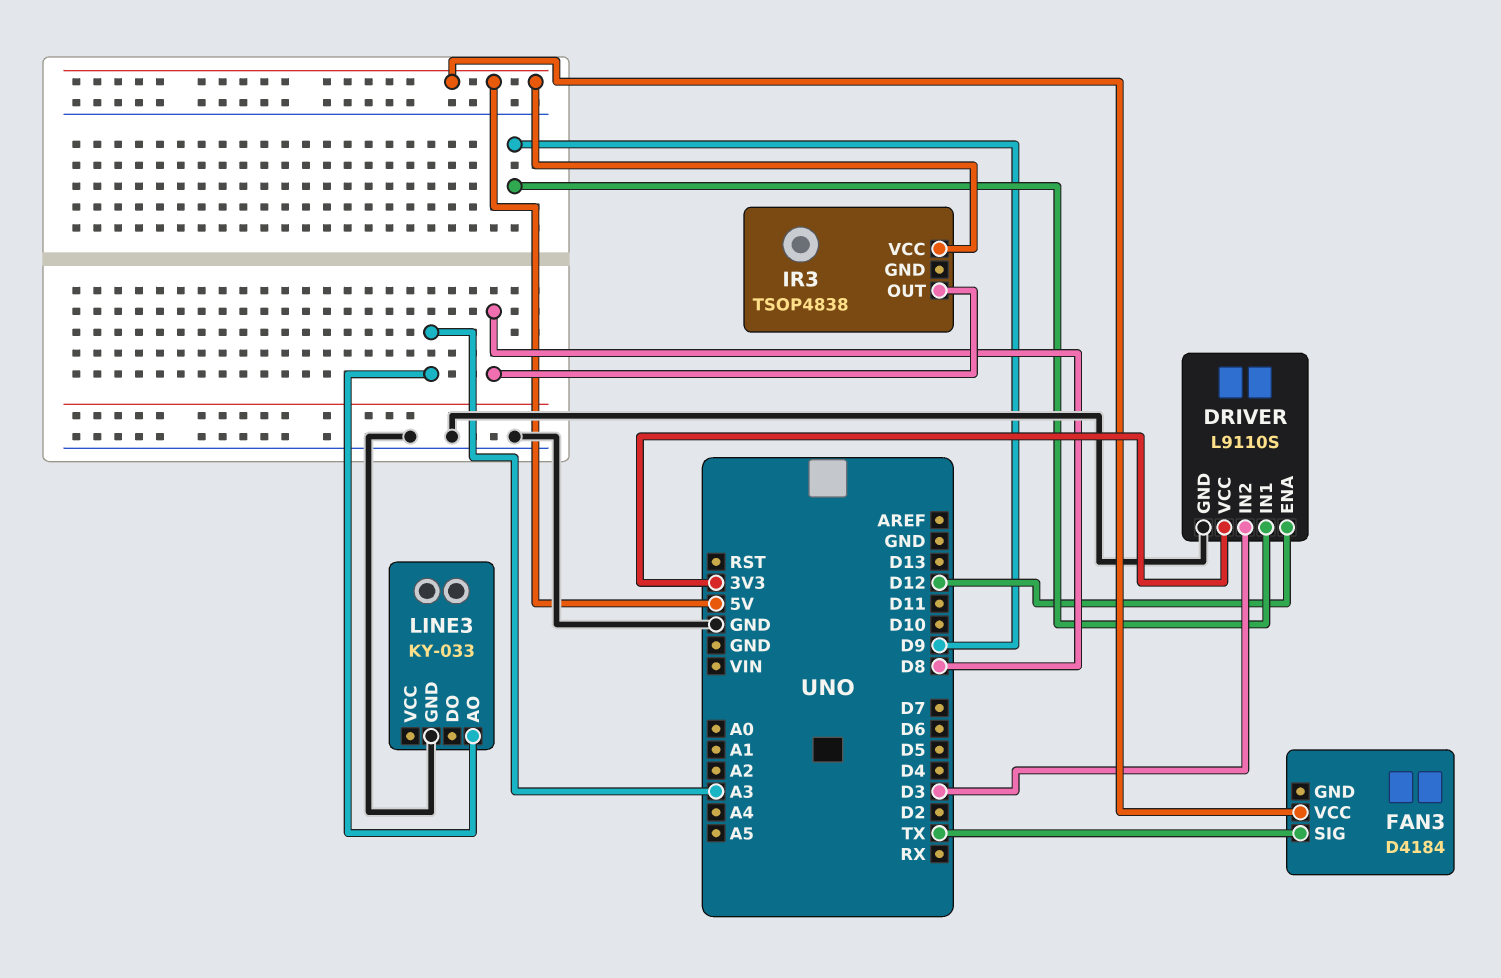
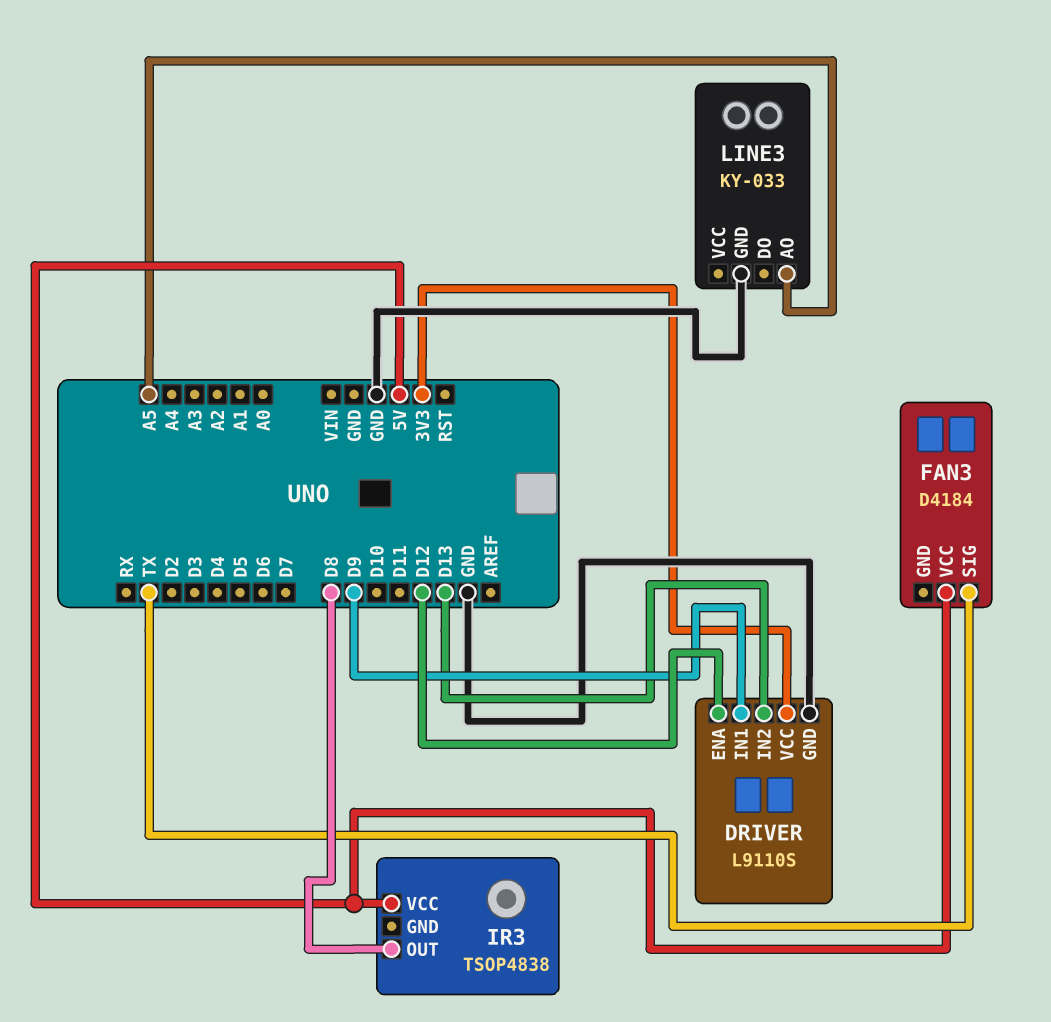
DRIVER pin IN2: D3 -> D13
LINE3 pin AO: A3 -> A5

